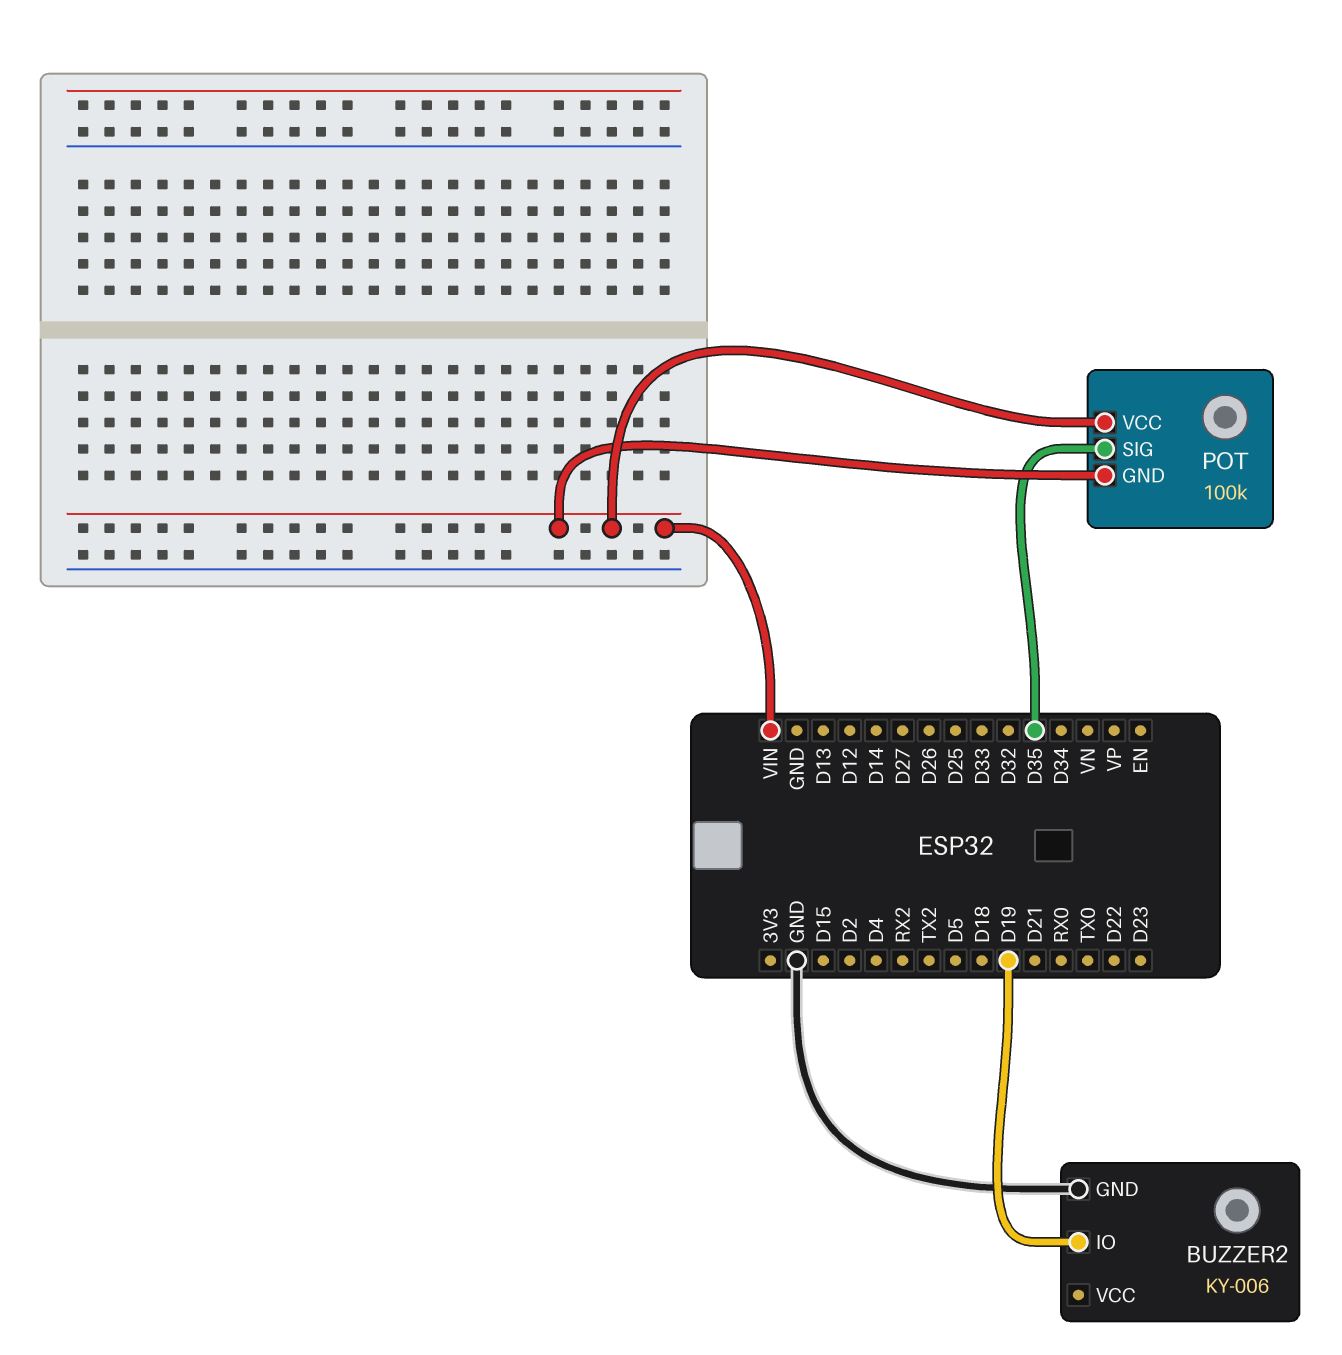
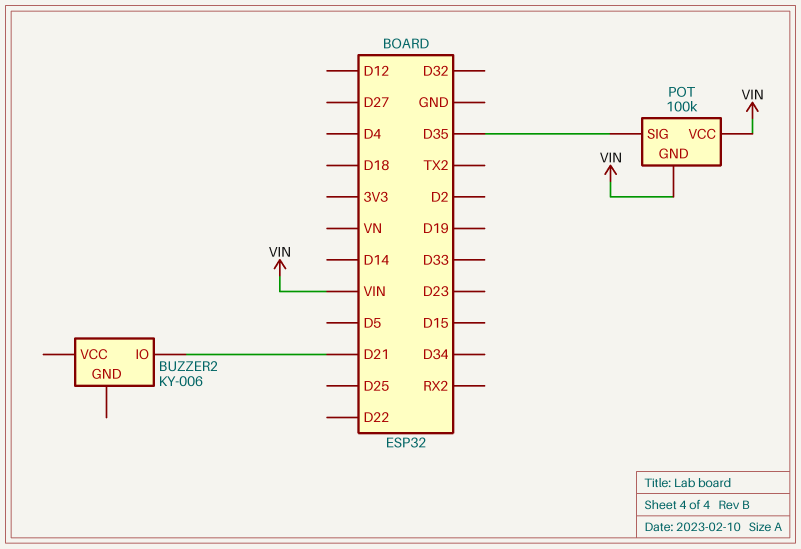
BUZZER2 pin GND: GND -> none
BUZZER2 pin IO: D19 -> D21

